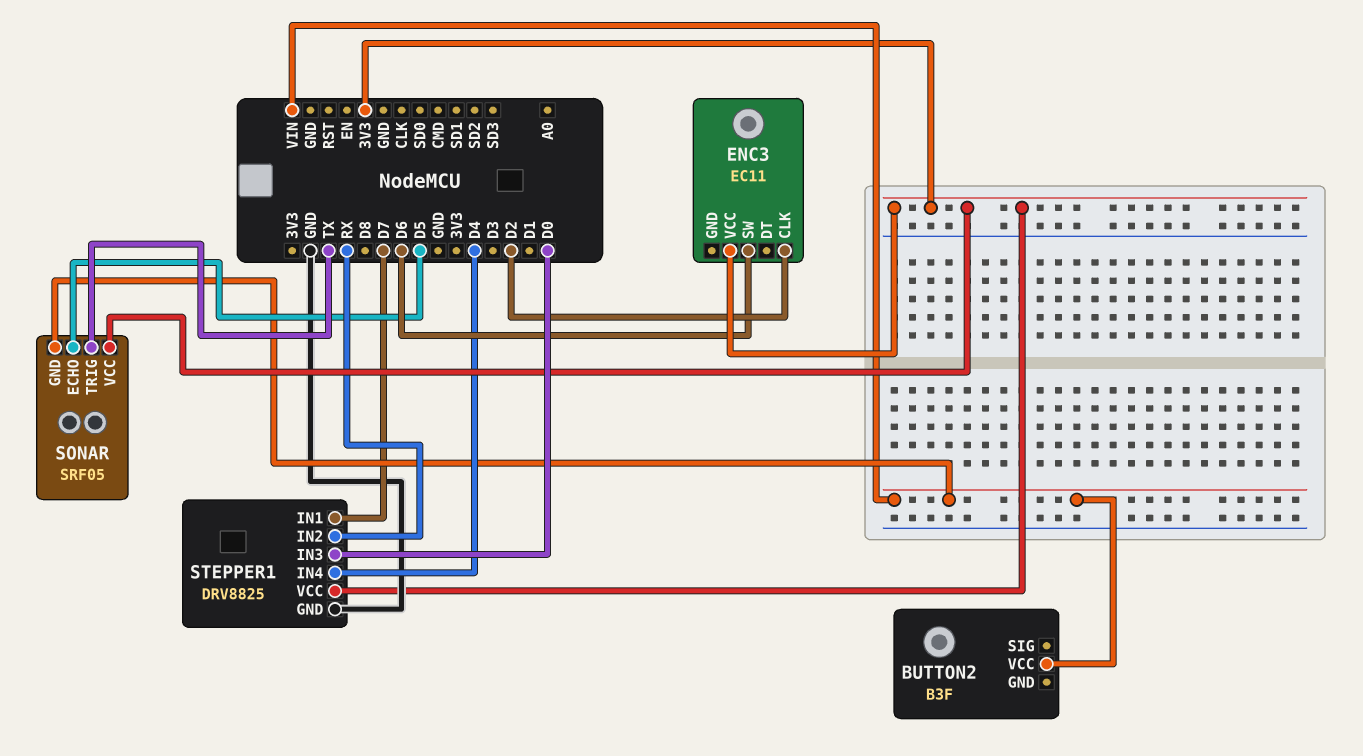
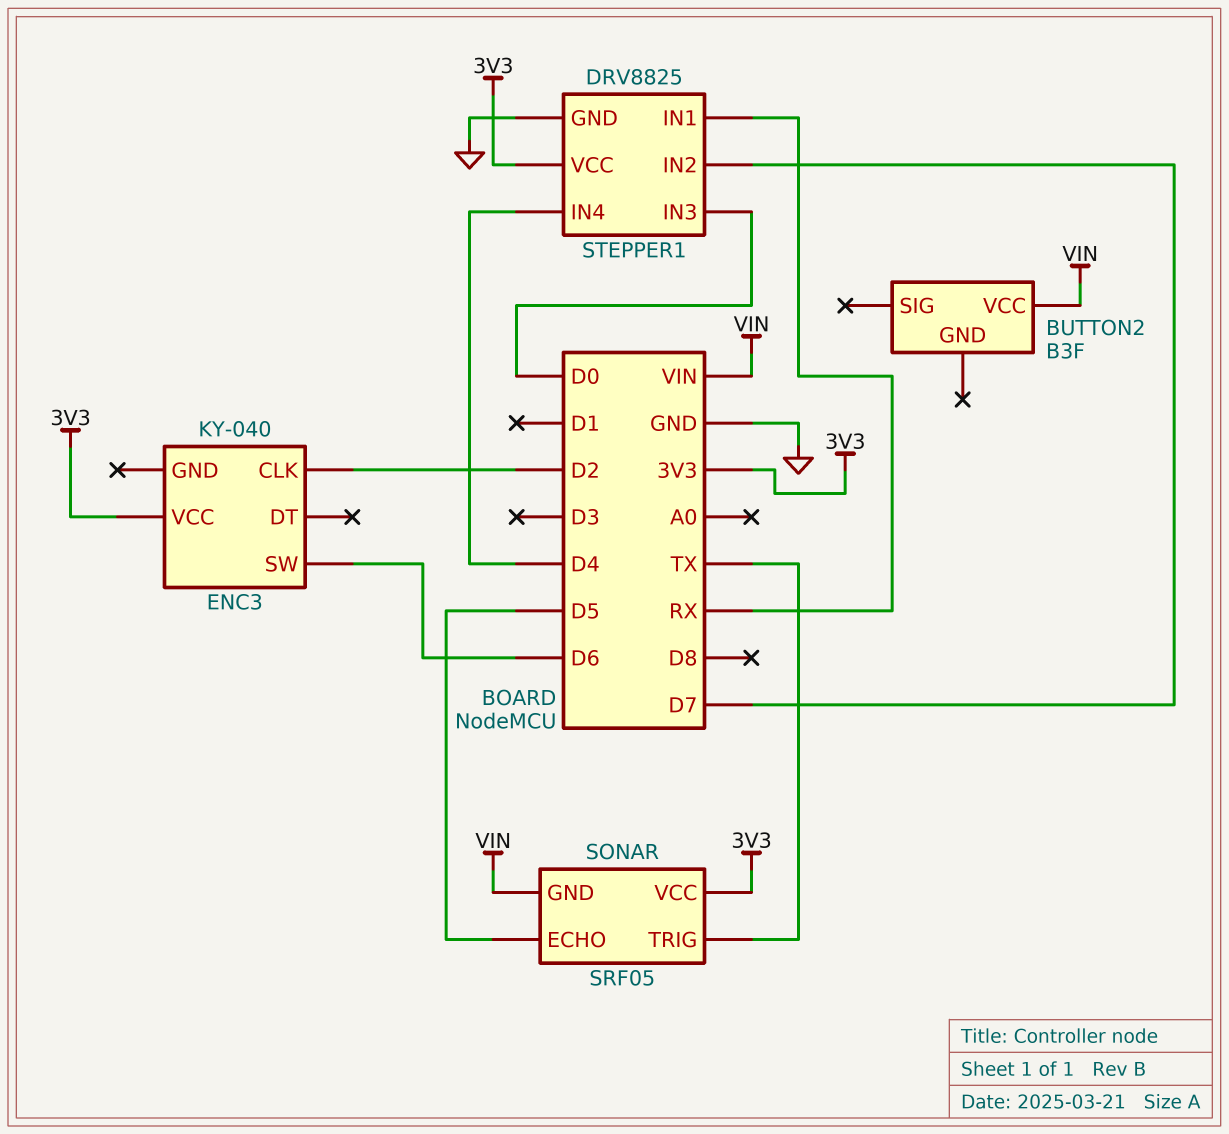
ENC3: EC11 -> KY-040
STEPPER1 pin IN1: D7 -> RX
STEPPER1 pin IN2: RX -> D7

